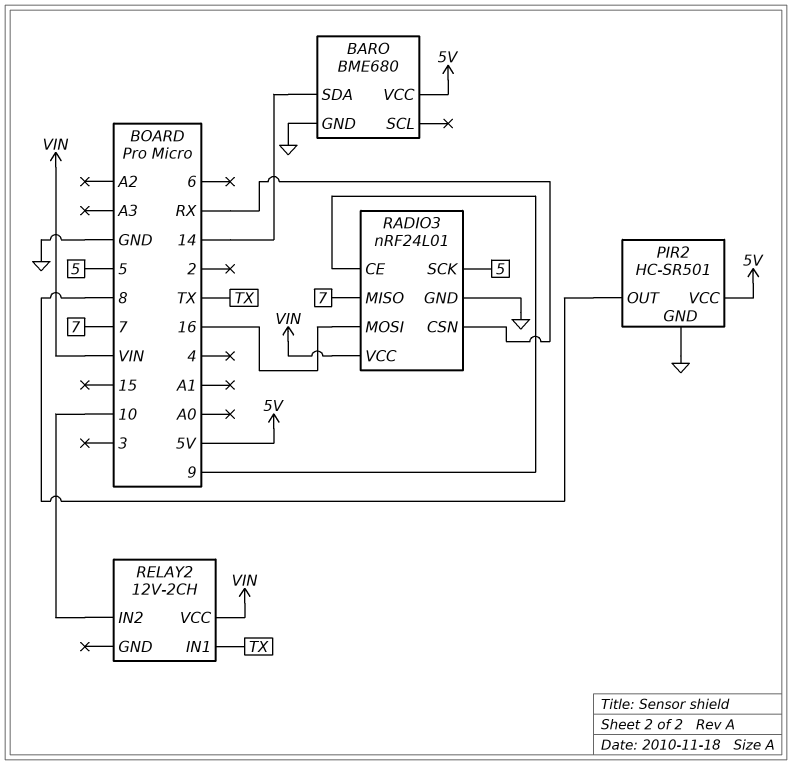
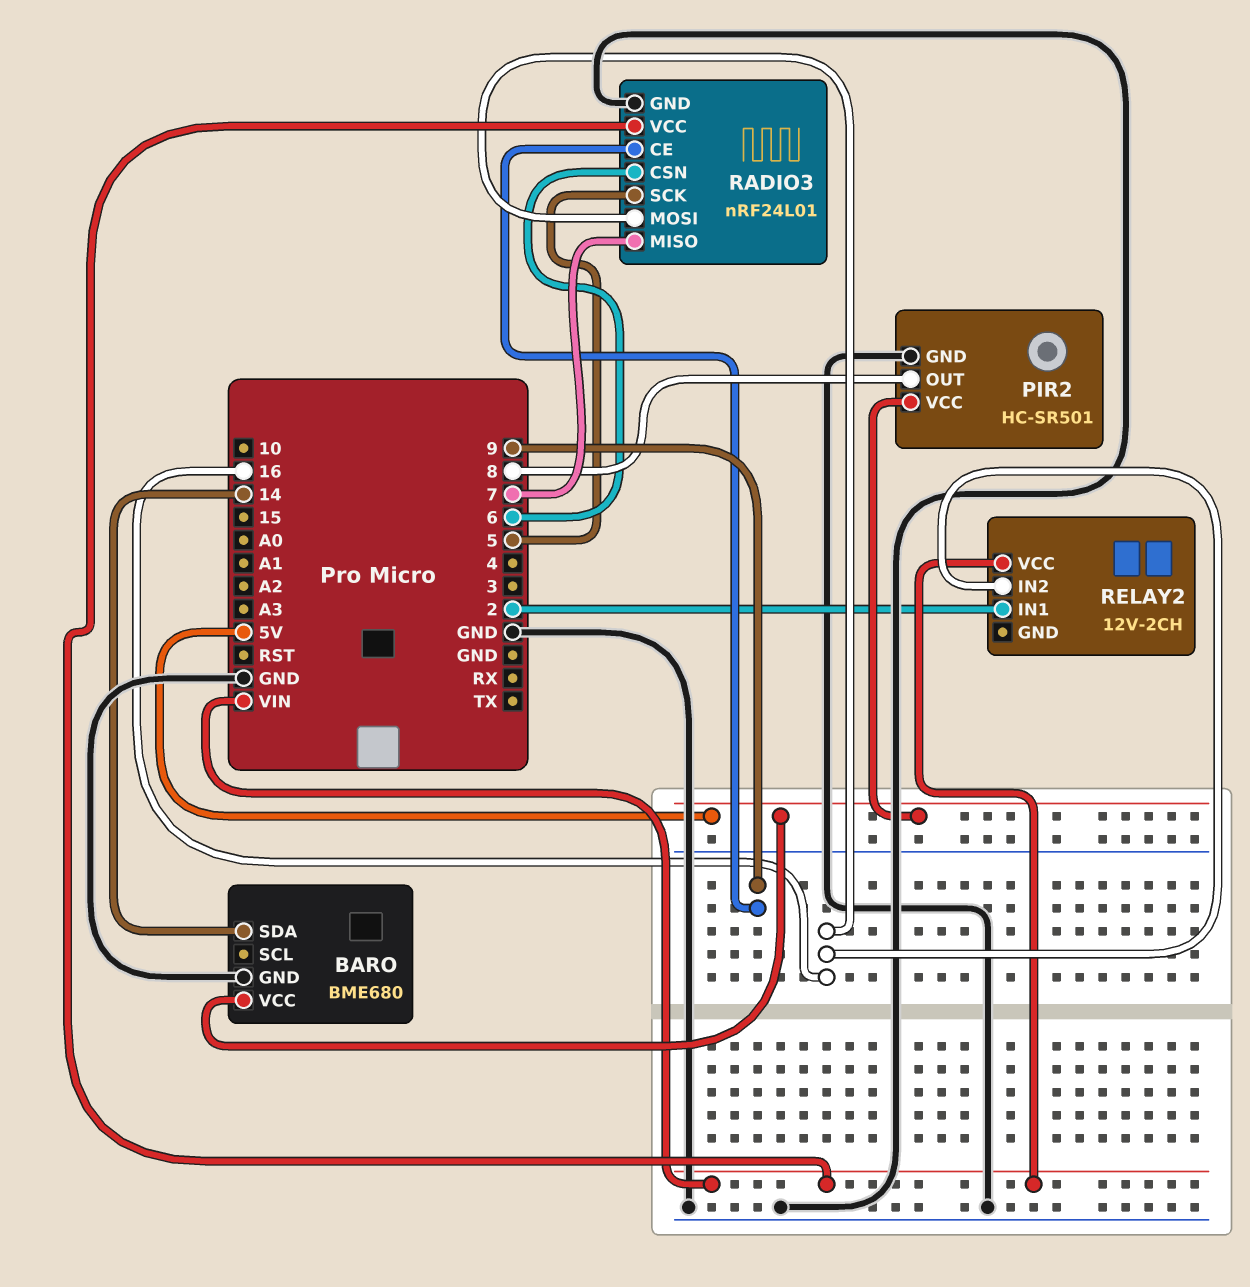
RADIO3 pin CSN: RX -> 6
RELAY2 pin IN1: TX -> 2
RELAY2 pin IN2: 10 -> 16

